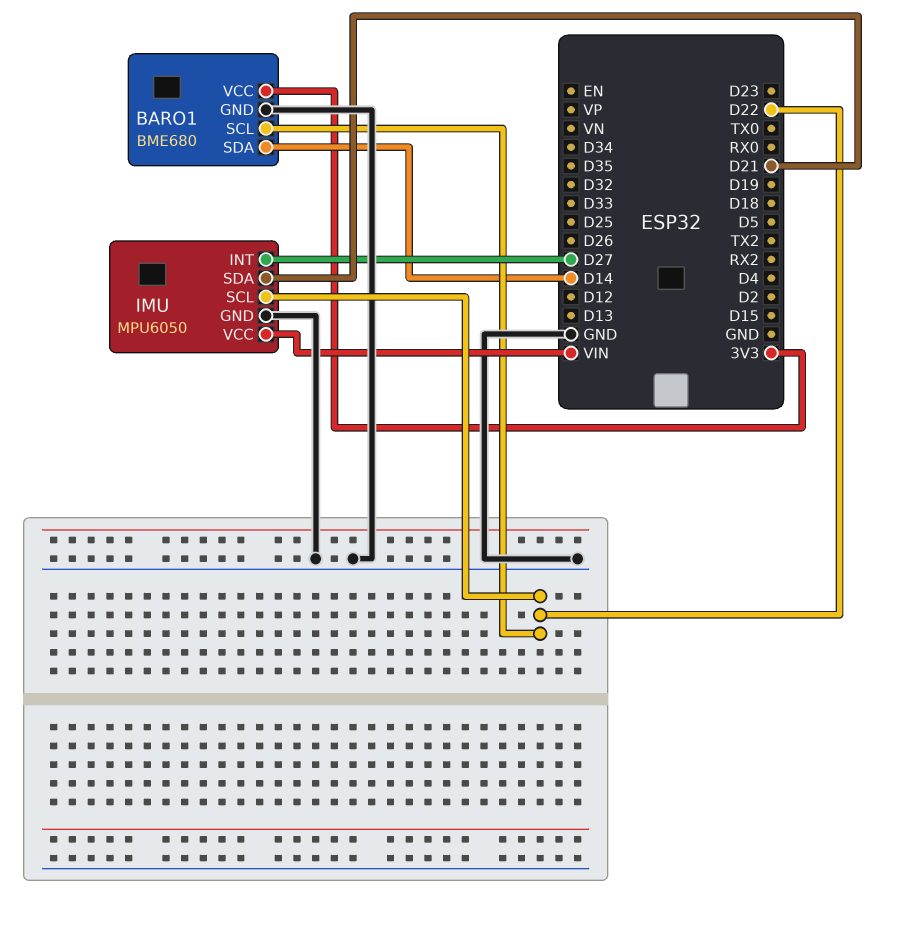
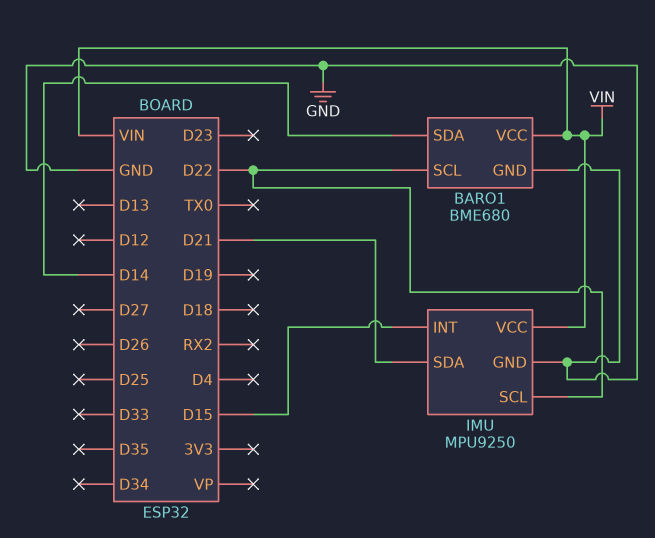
BARO1 pin VCC: 3V3 -> VIN
IMU: MPU6050 -> MPU9250
IMU pin INT: D27 -> D15

